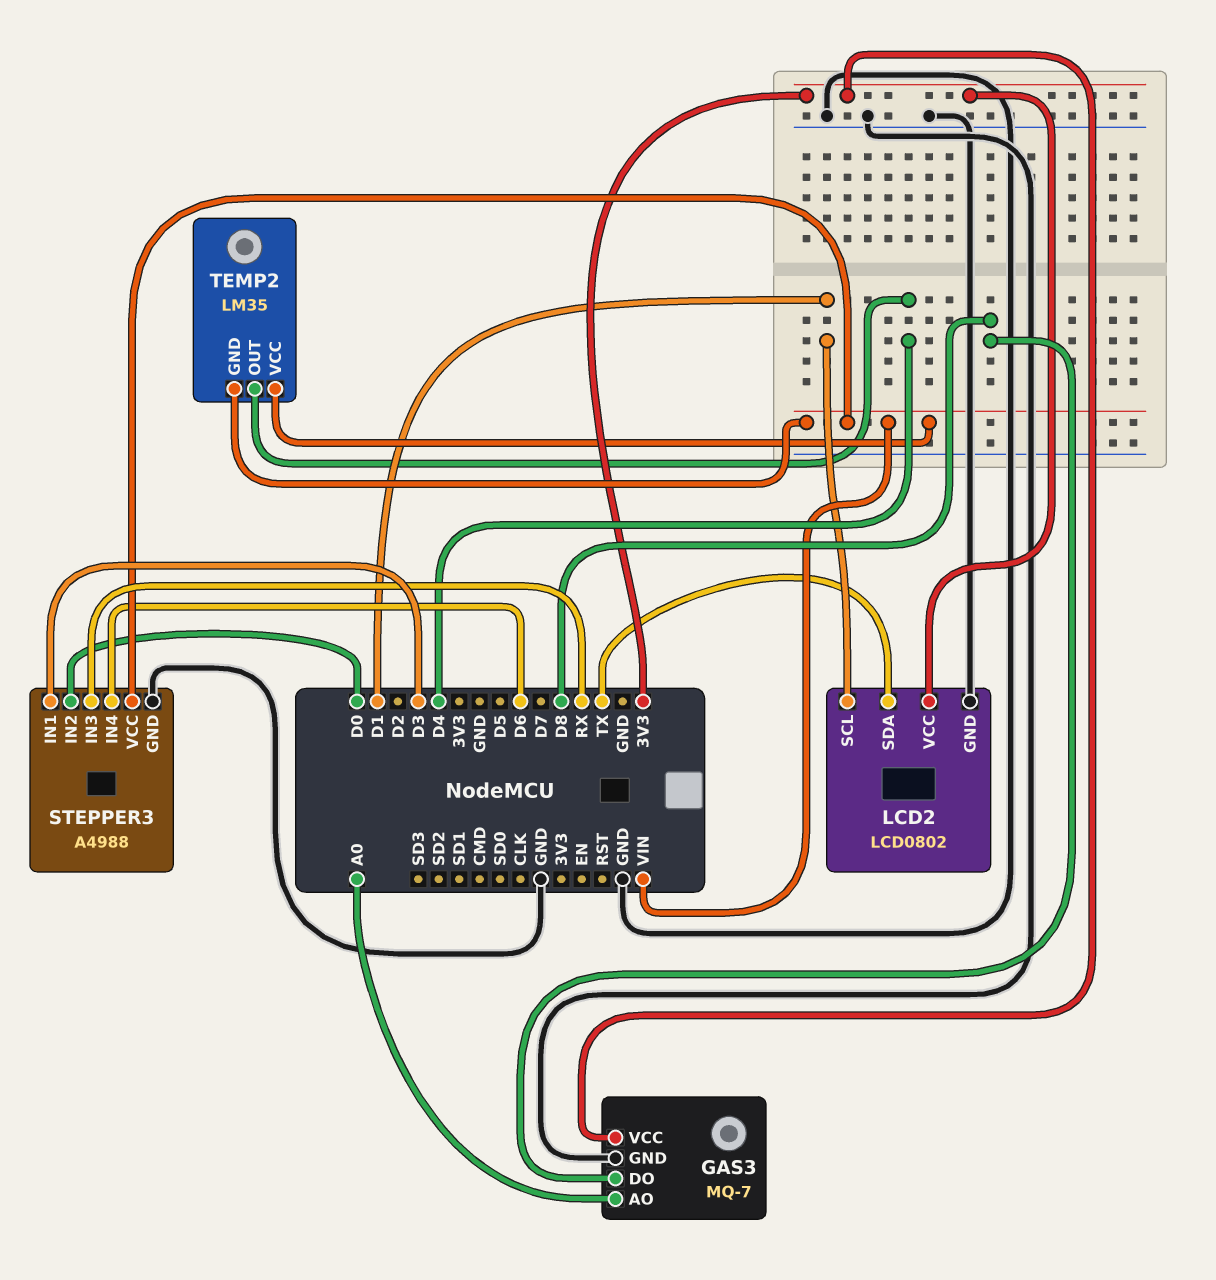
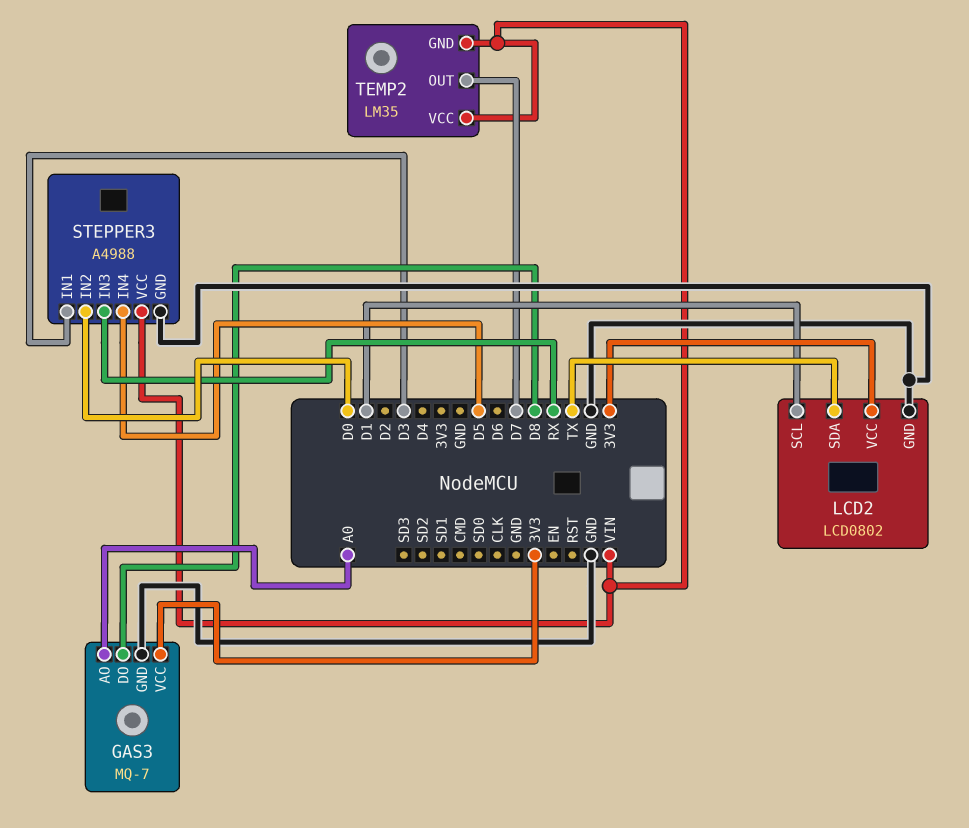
STEPPER3 pin IN4: D6 -> D5
TEMP2 pin OUT: D4 -> D7

